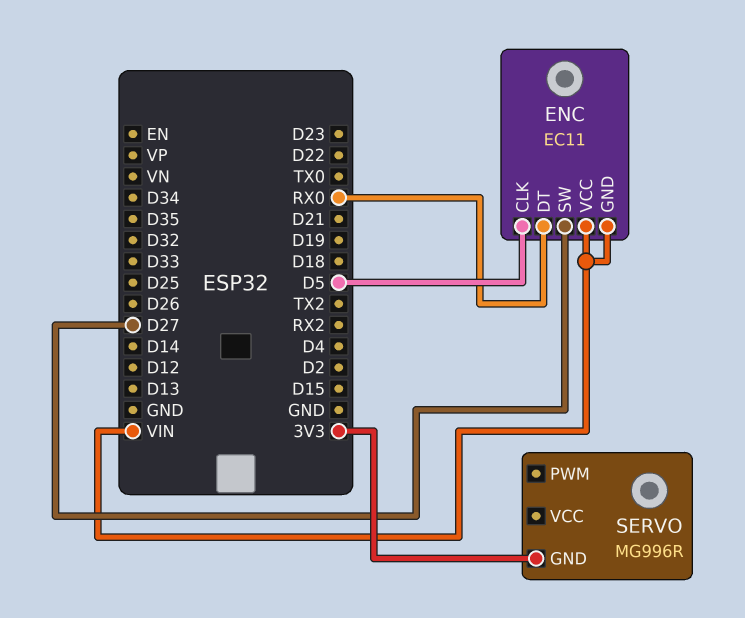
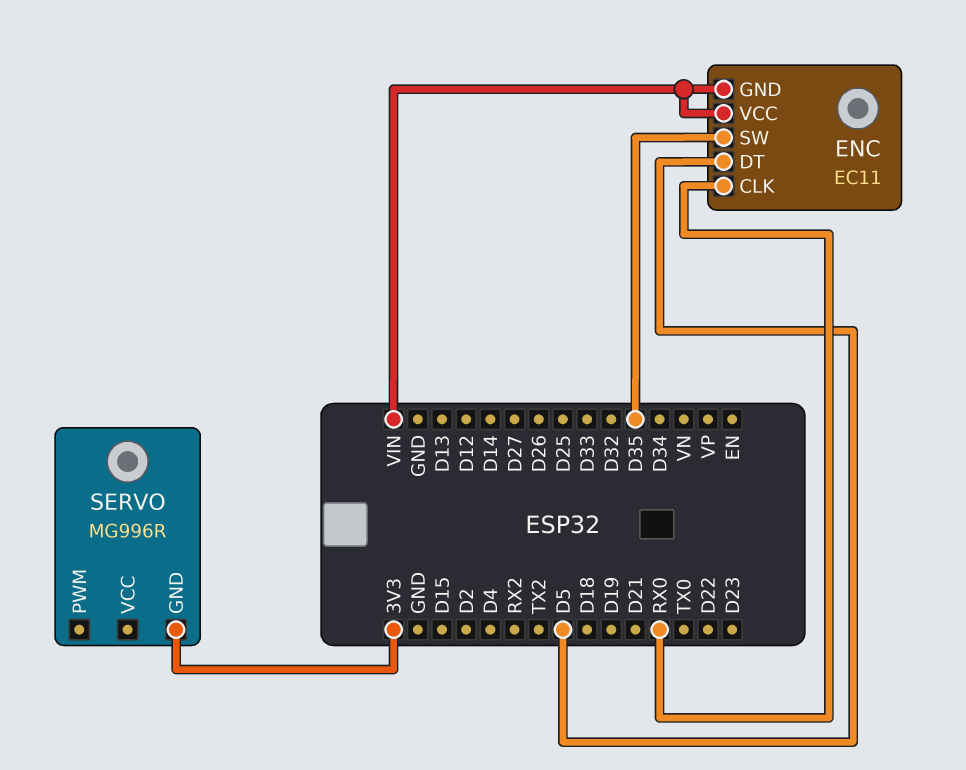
ENC pin CLK: D5 -> RX0
ENC pin DT: RX0 -> D5
ENC pin SW: D27 -> D35

